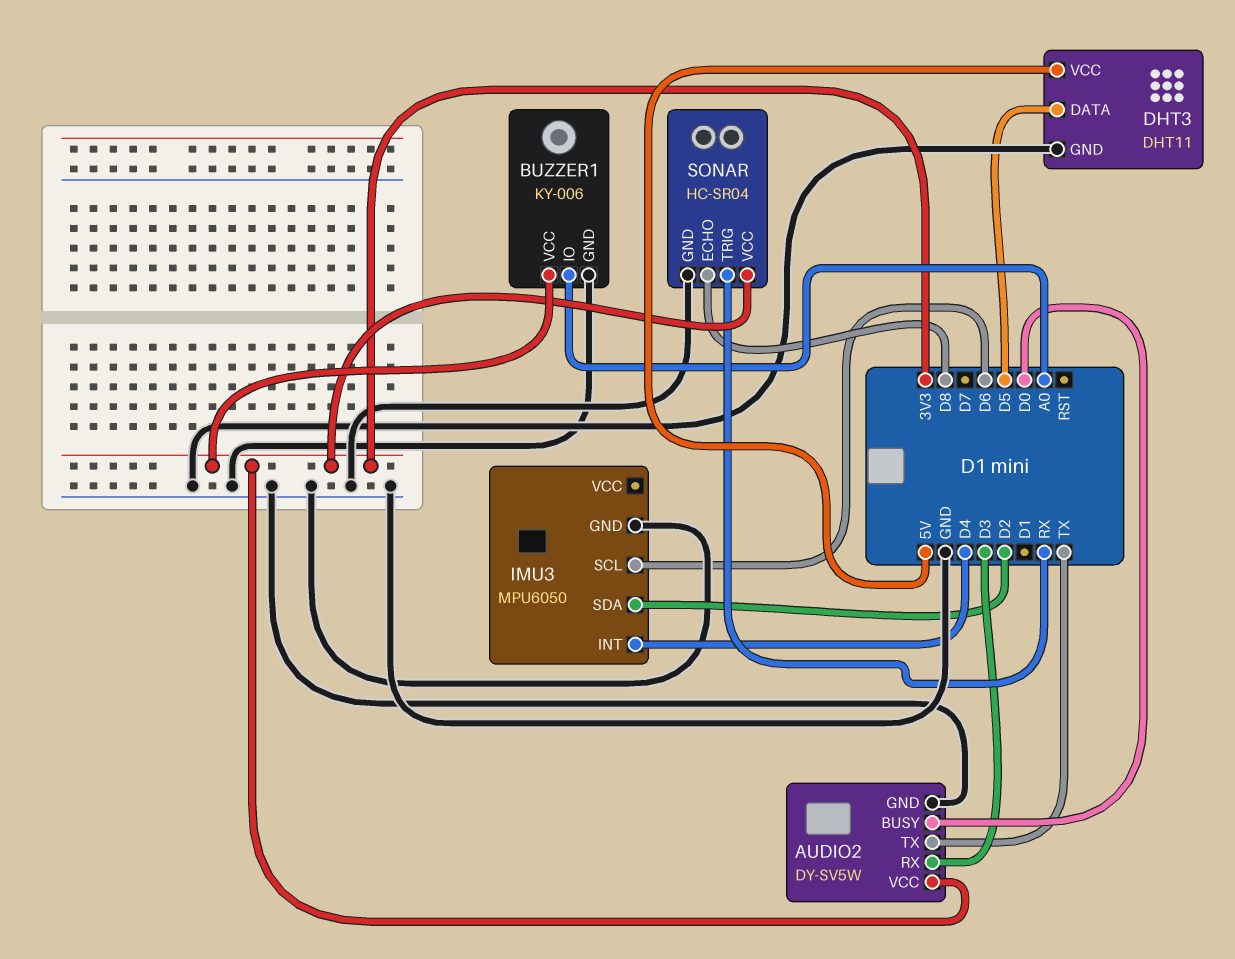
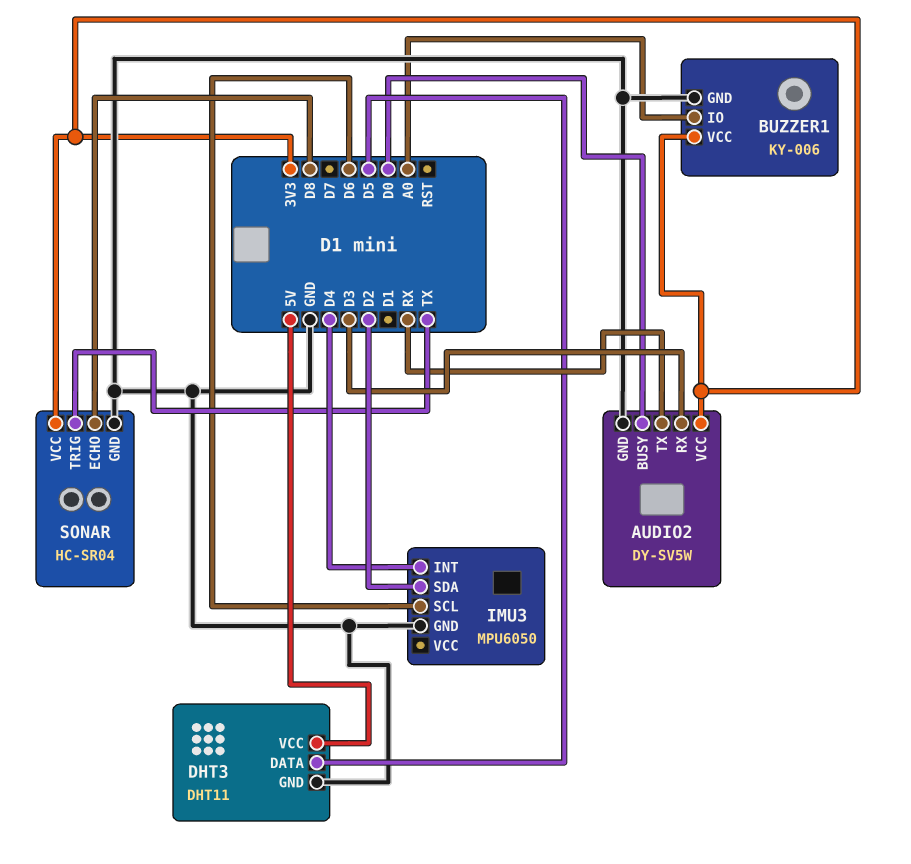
AUDIO2 pin TX: TX -> RX
SONAR pin TRIG: RX -> TX

